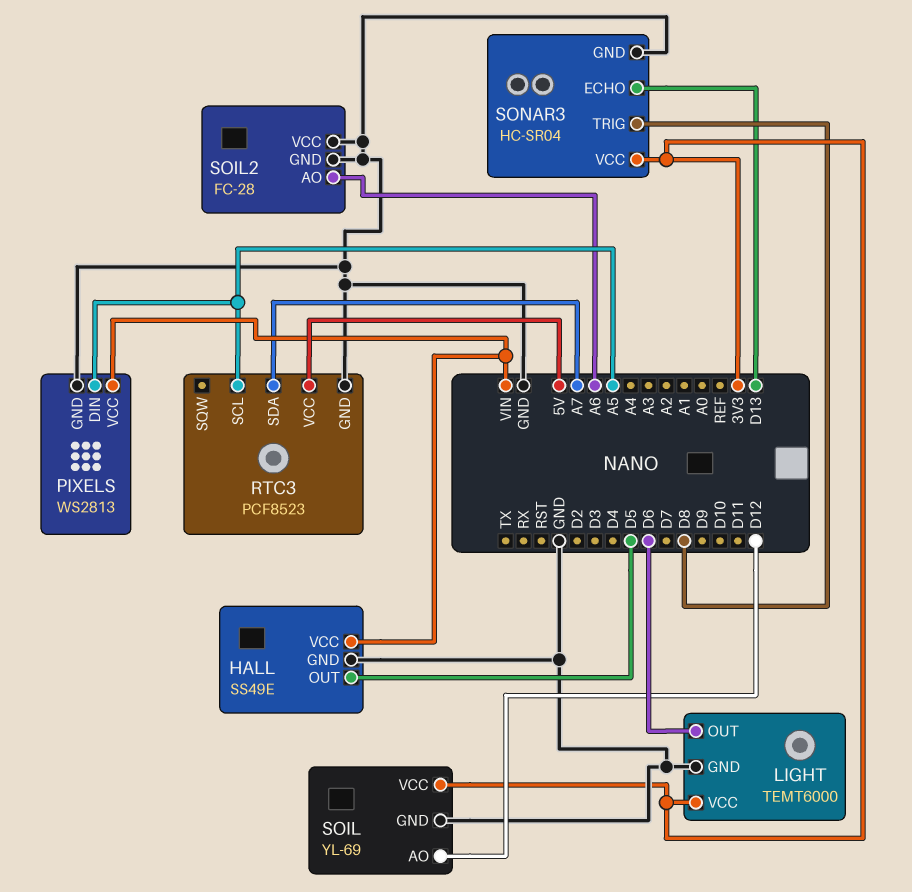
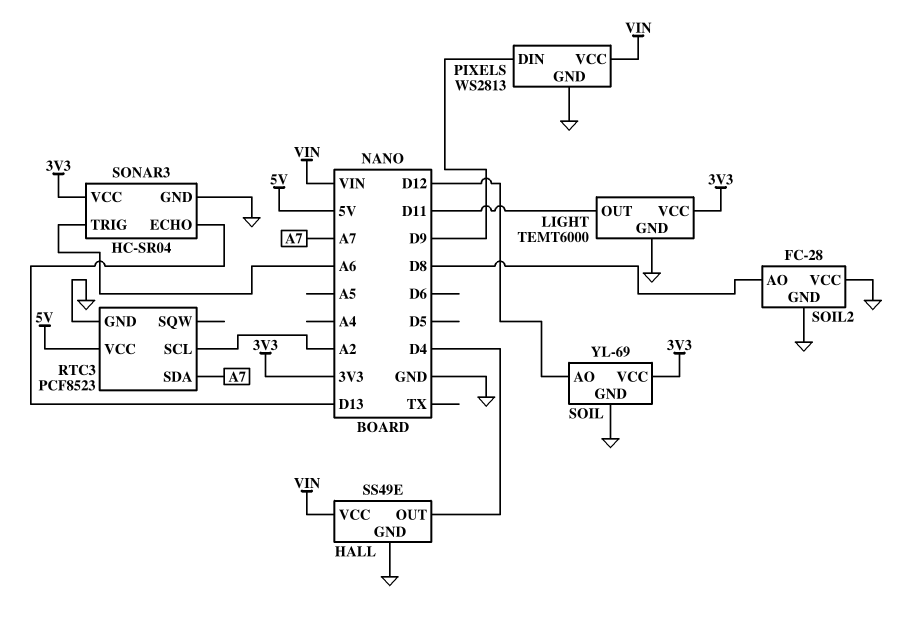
HALL pin OUT: D5 -> D4
LIGHT pin OUT: D6 -> D11
PIXELS pin DIN: A5 -> D9
RTC3 pin SCL: A5 -> A2
SOIL2 pin AO: A6 -> D8
SONAR3 pin TRIG: D8 -> A6

